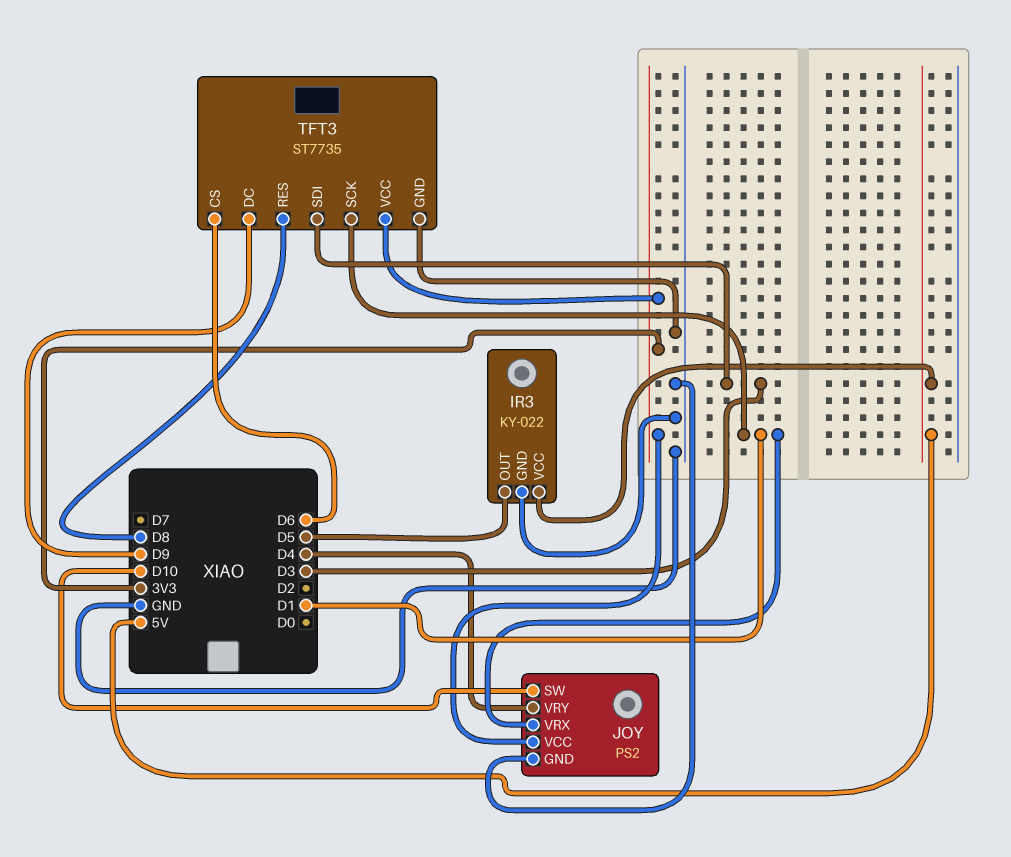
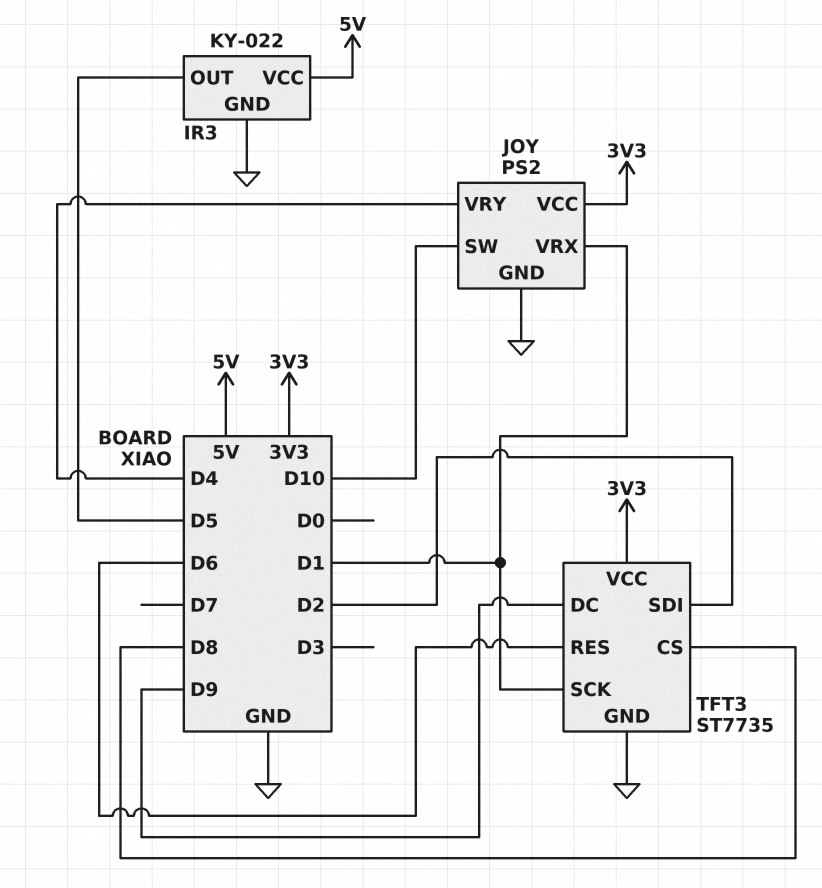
TFT3 pin CS: D6 -> D8
TFT3 pin RES: D8 -> D6
TFT3 pin SDI: D3 -> D2

